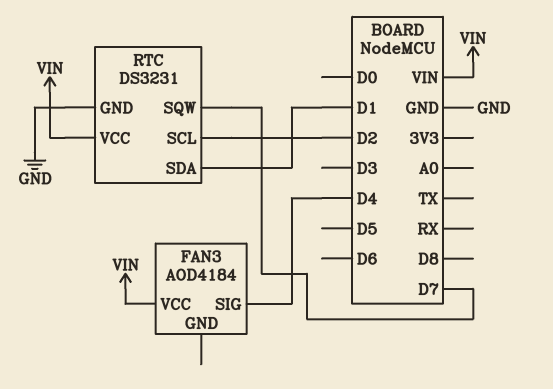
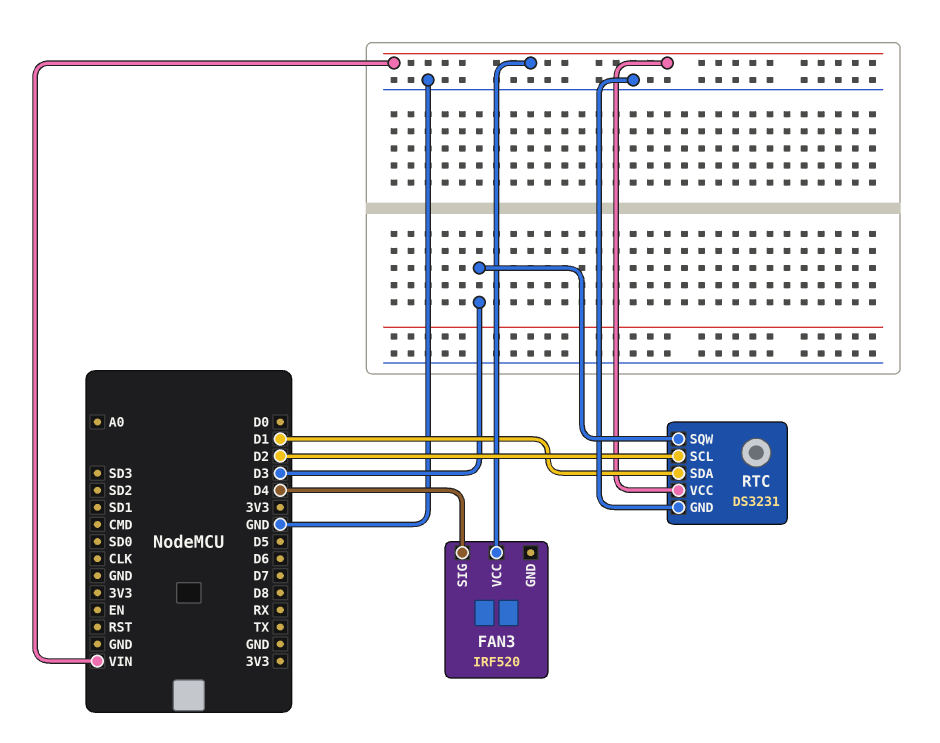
FAN3: AOD4184 -> IRF520
RTC pin SQW: D7 -> D3

